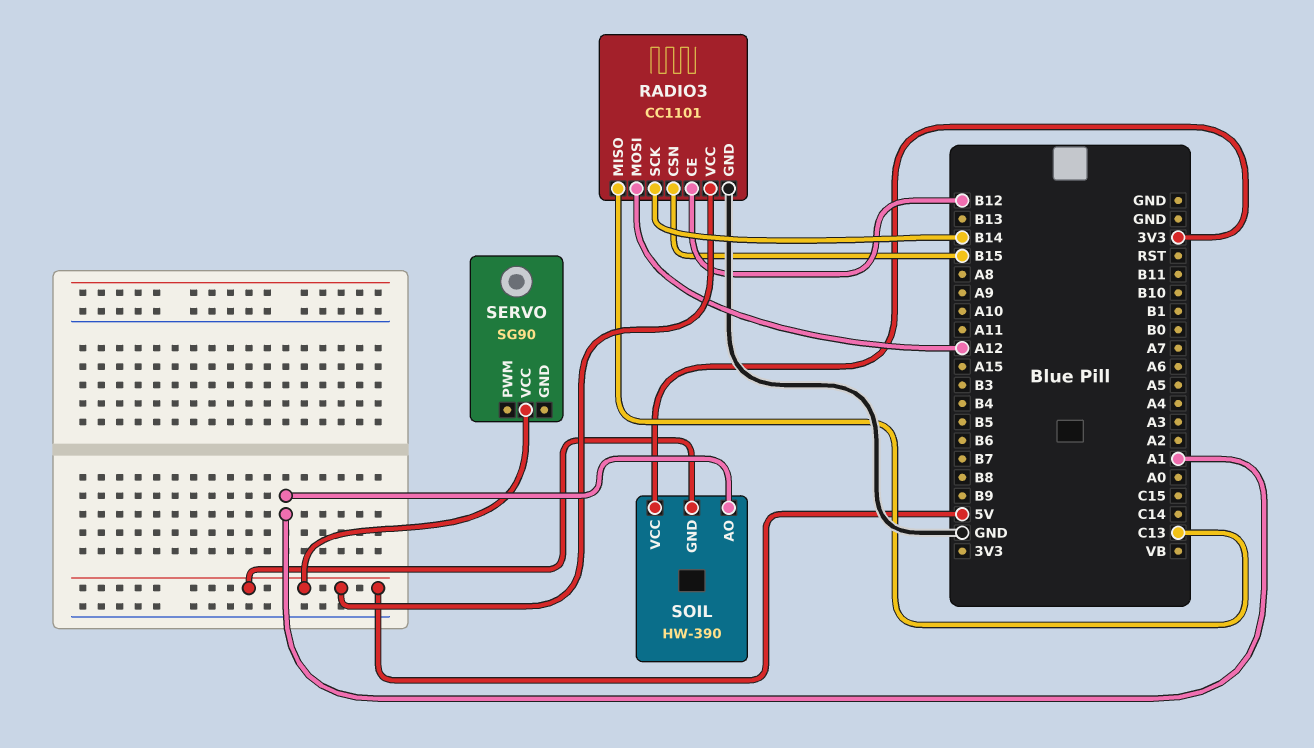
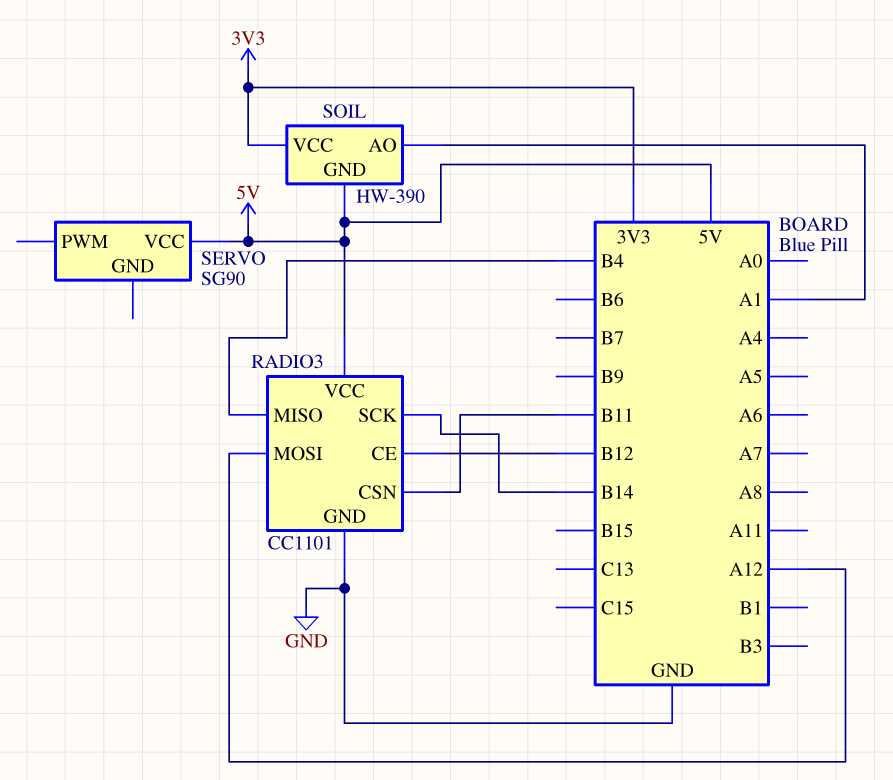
RADIO3 pin CSN: B15 -> B11
RADIO3 pin MISO: C13 -> B4

